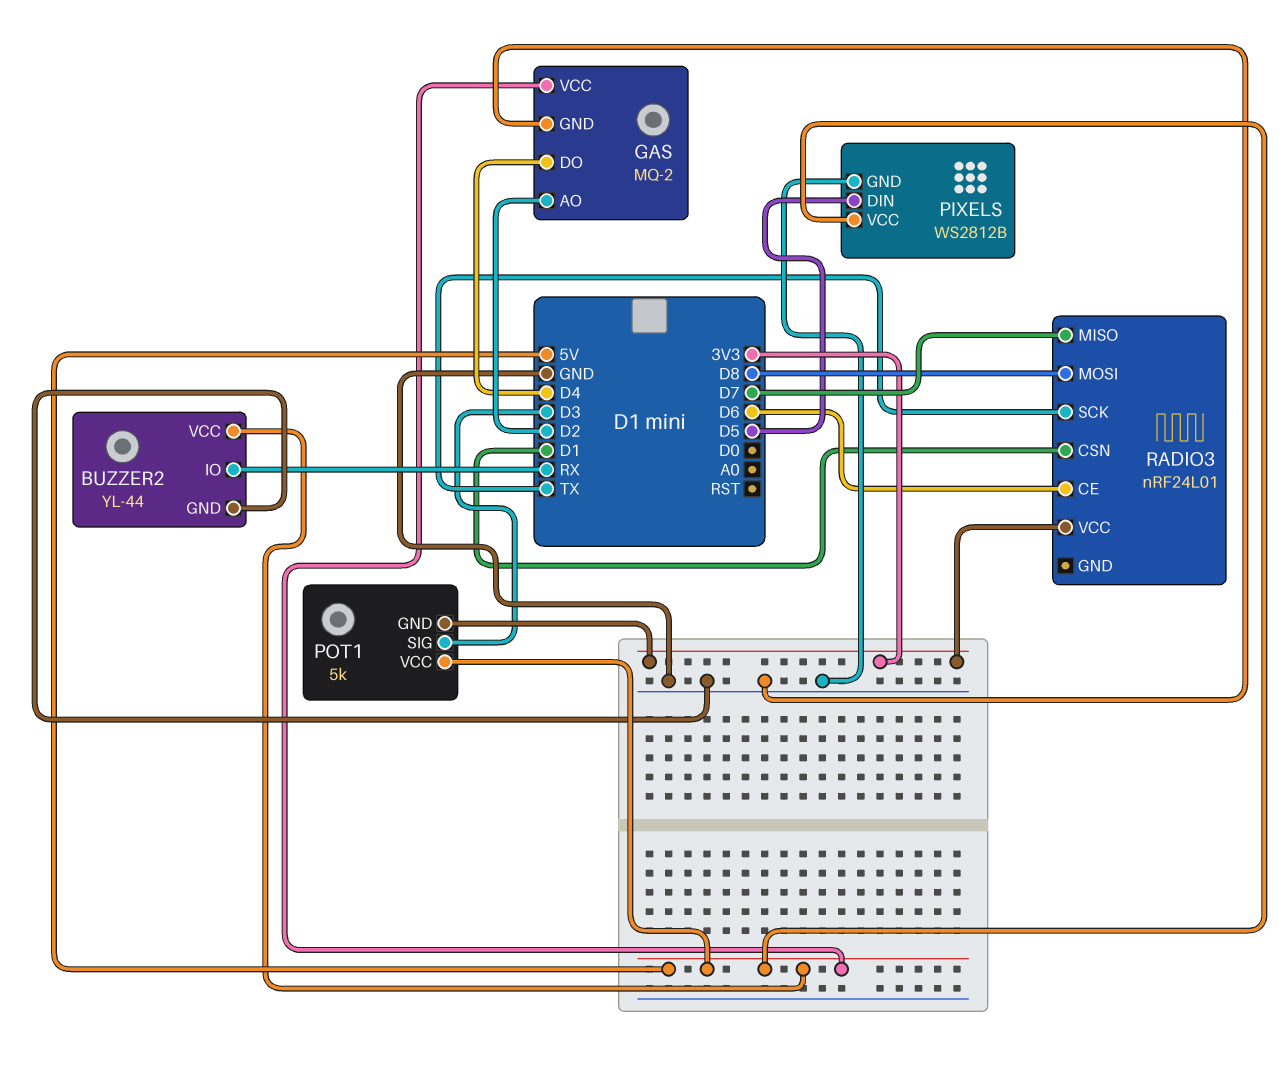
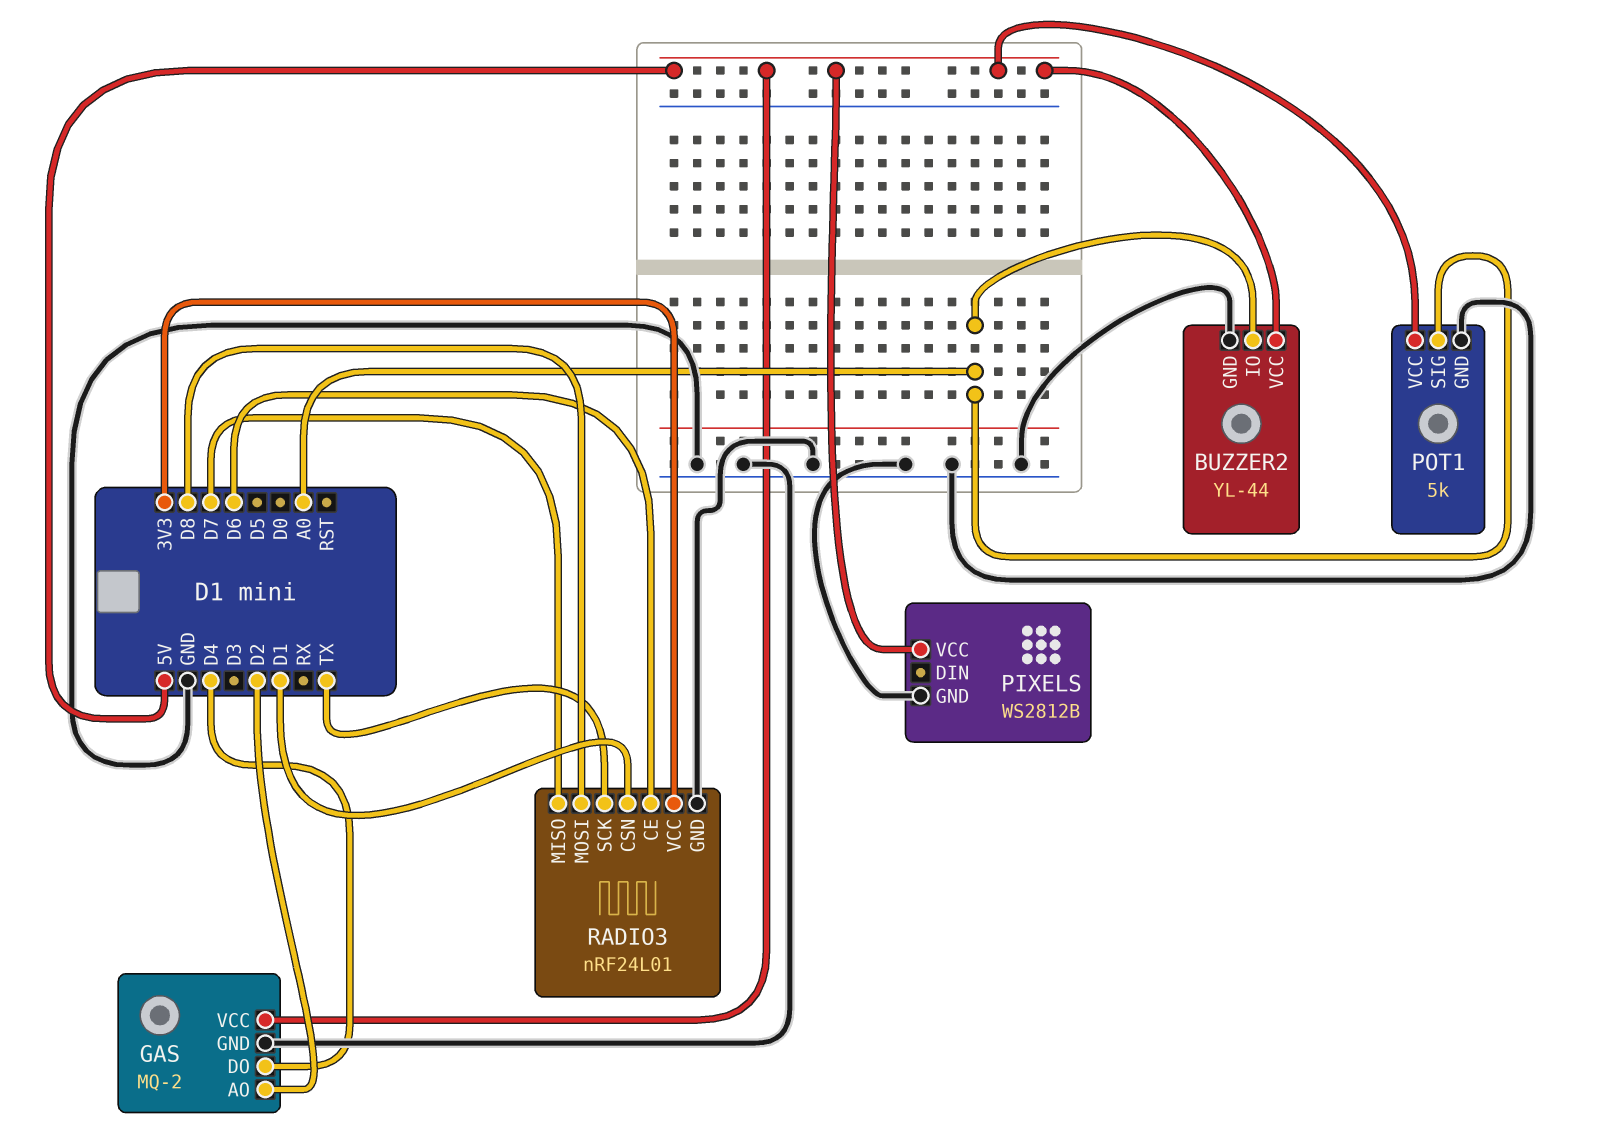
BUZZER2 pin IO: RX -> A0
PIXELS pin DIN: D5 -> none
POT1 pin GND: 3V3 -> GND
POT1 pin SIG: D3 -> A0
RADIO3 pin GND: none -> GND

